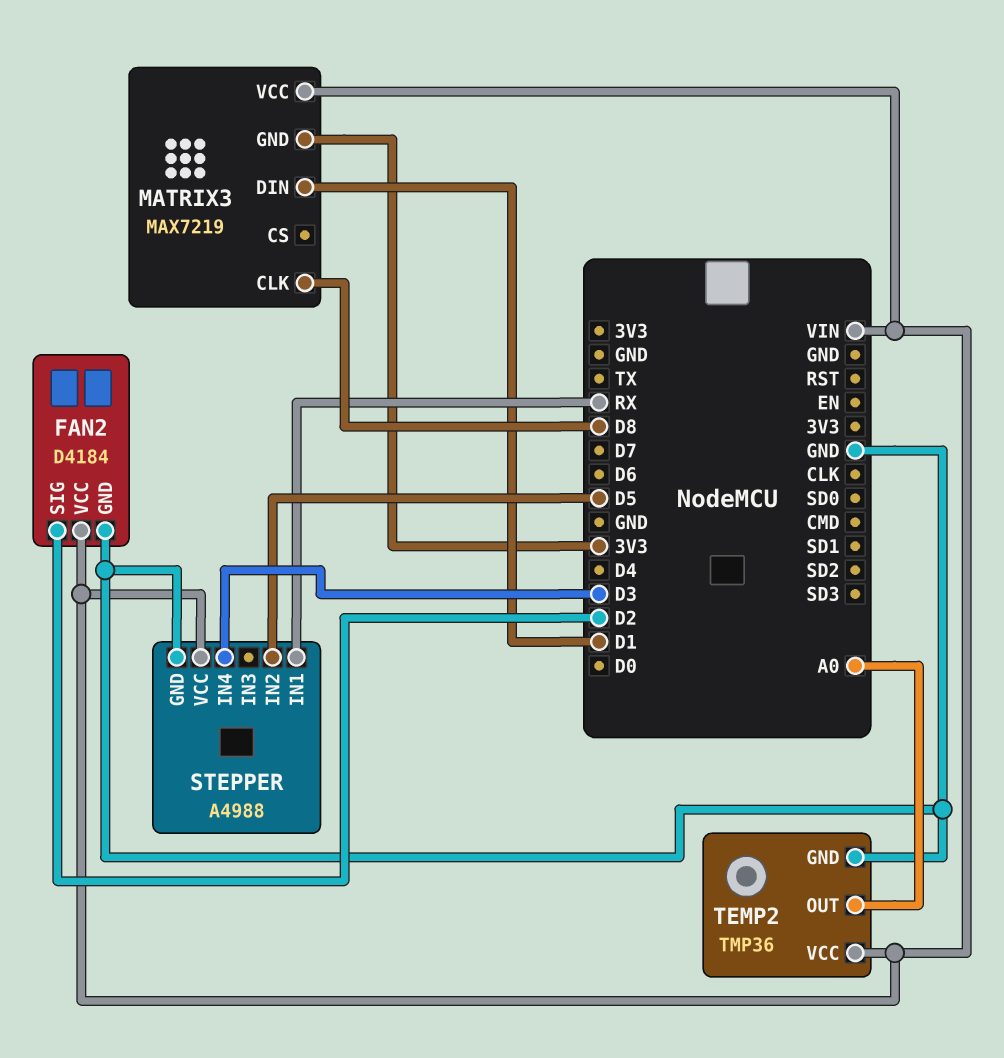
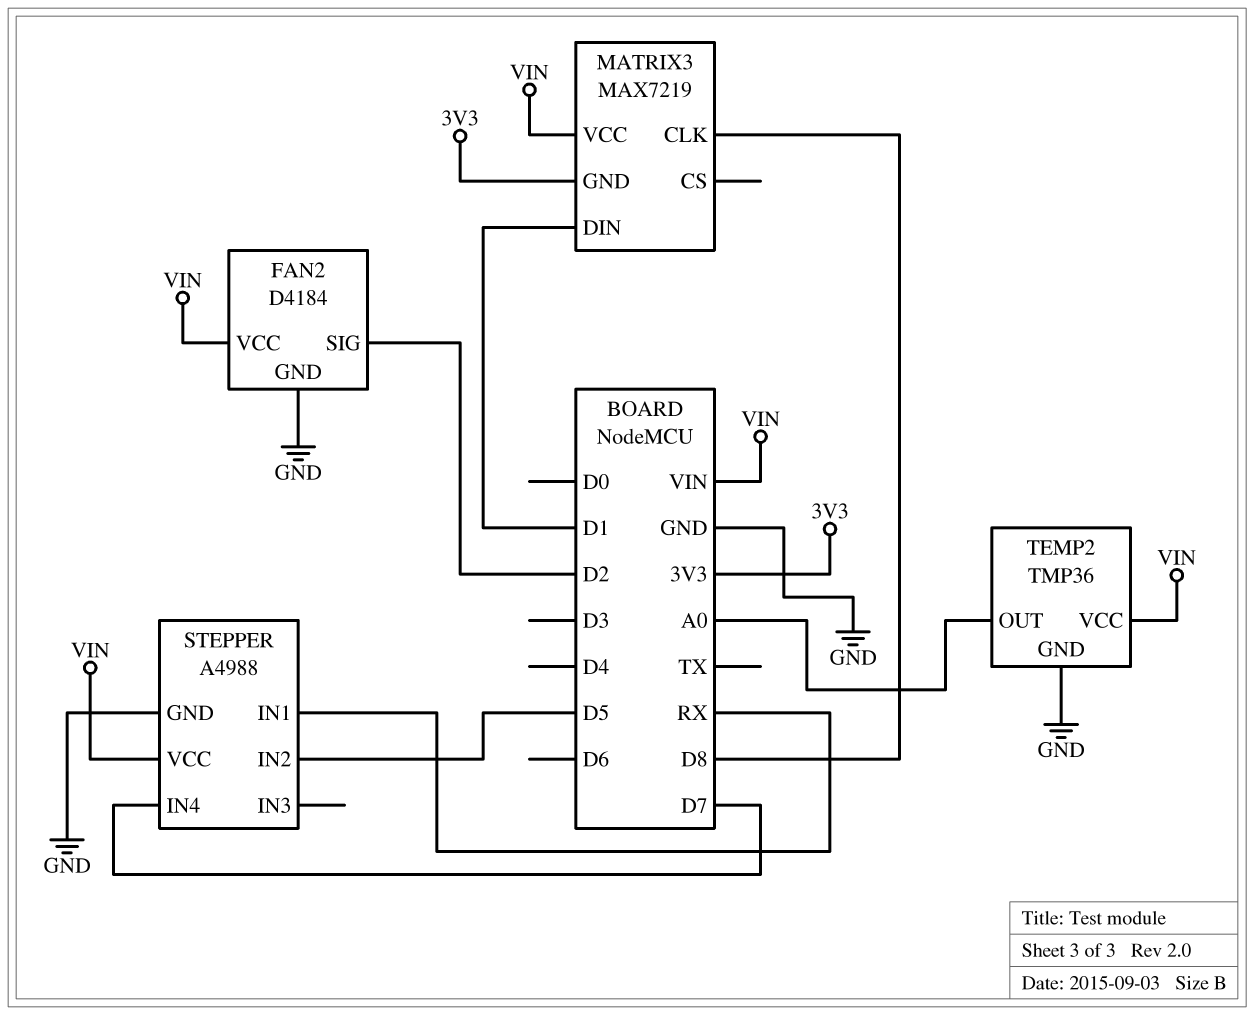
STEPPER pin IN4: D3 -> D7

